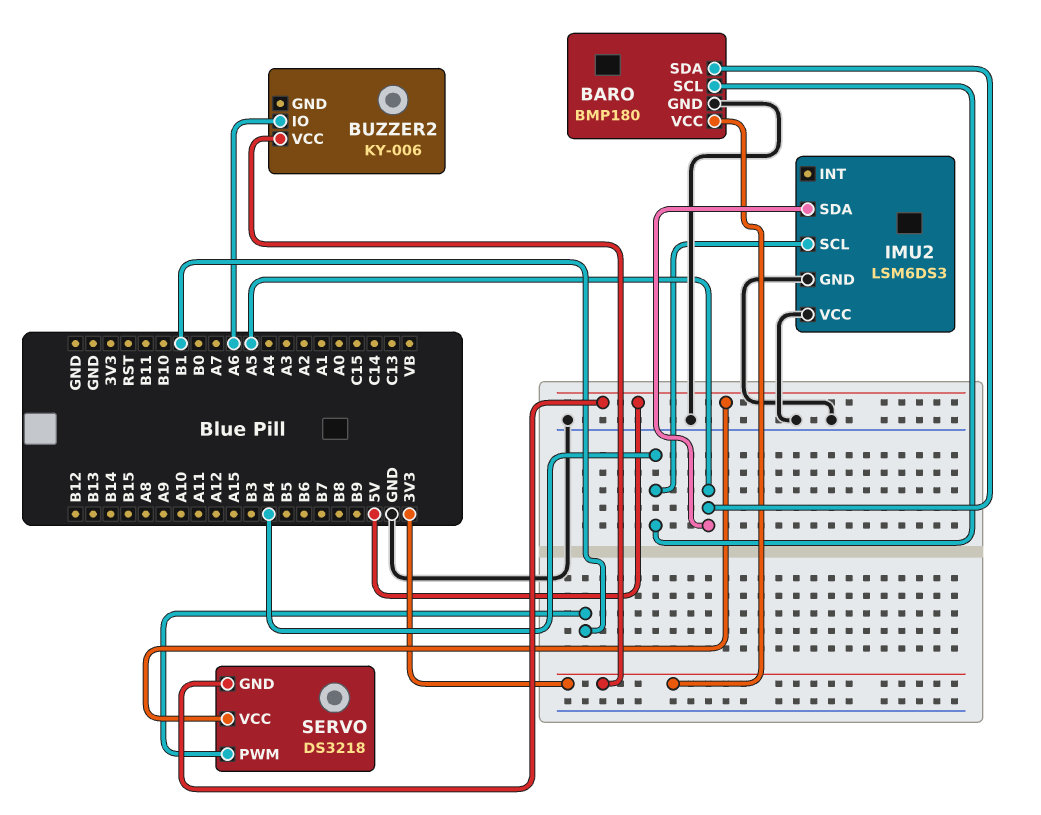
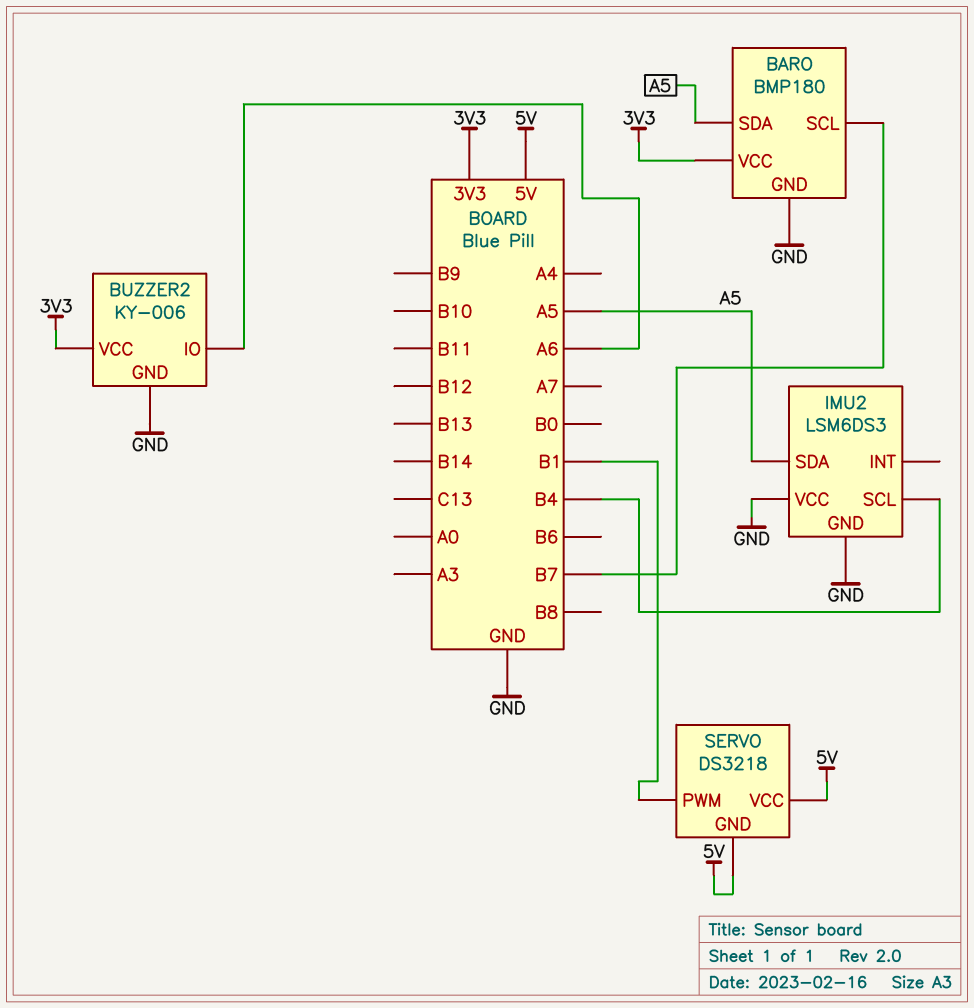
BARO pin SCL: B4 -> B7
BUZZER2 pin GND: none -> GND

